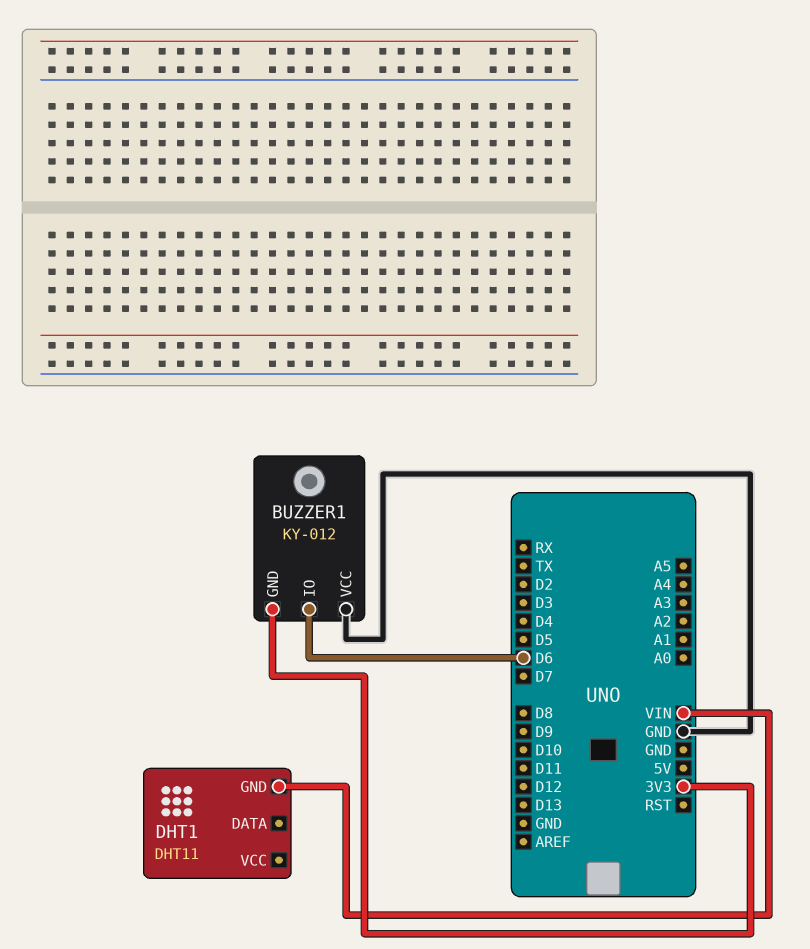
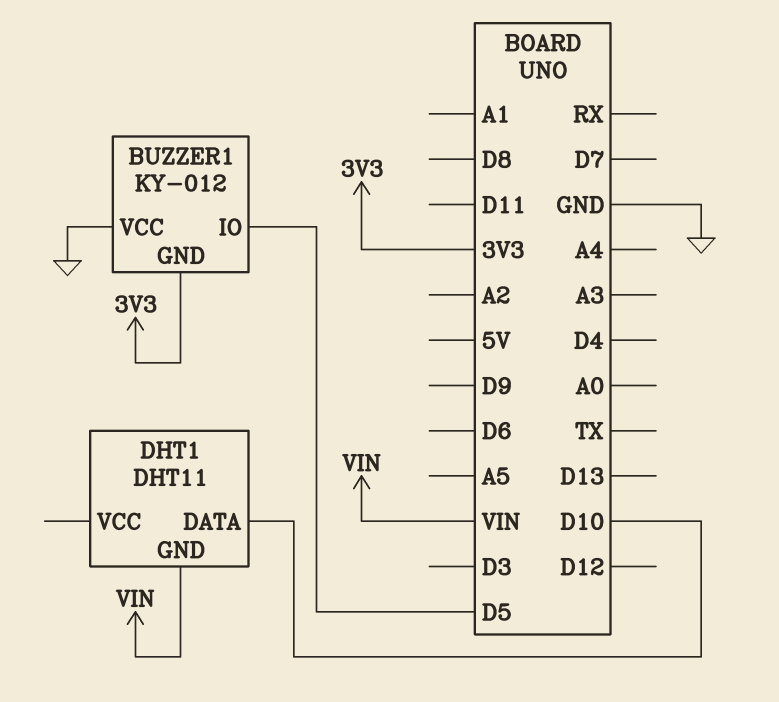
BUZZER1 pin IO: D6 -> D5
DHT1 pin DATA: none -> D10

